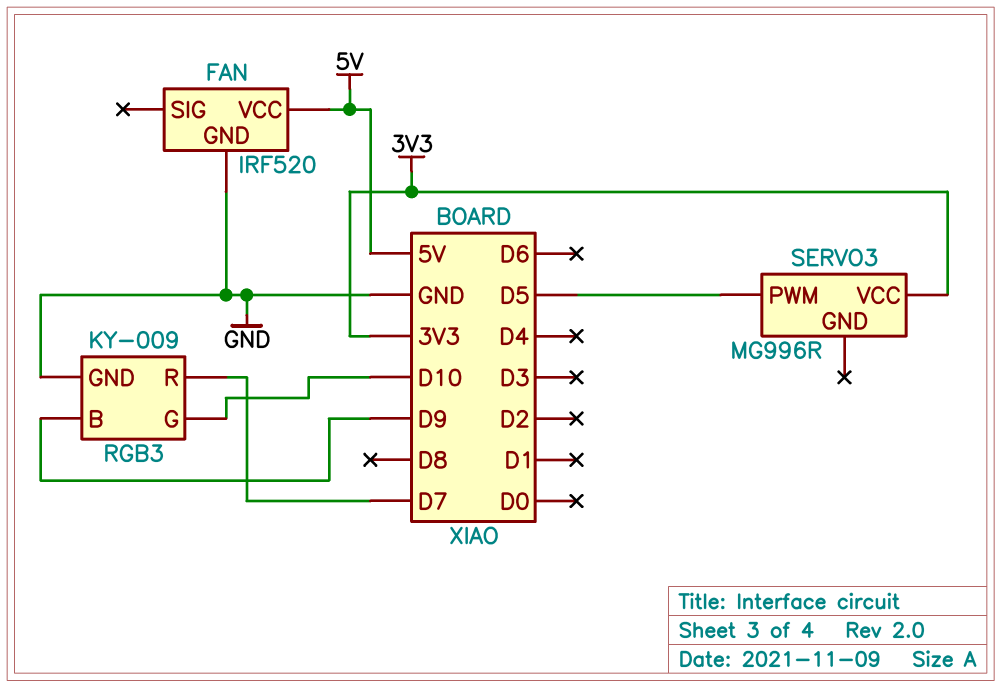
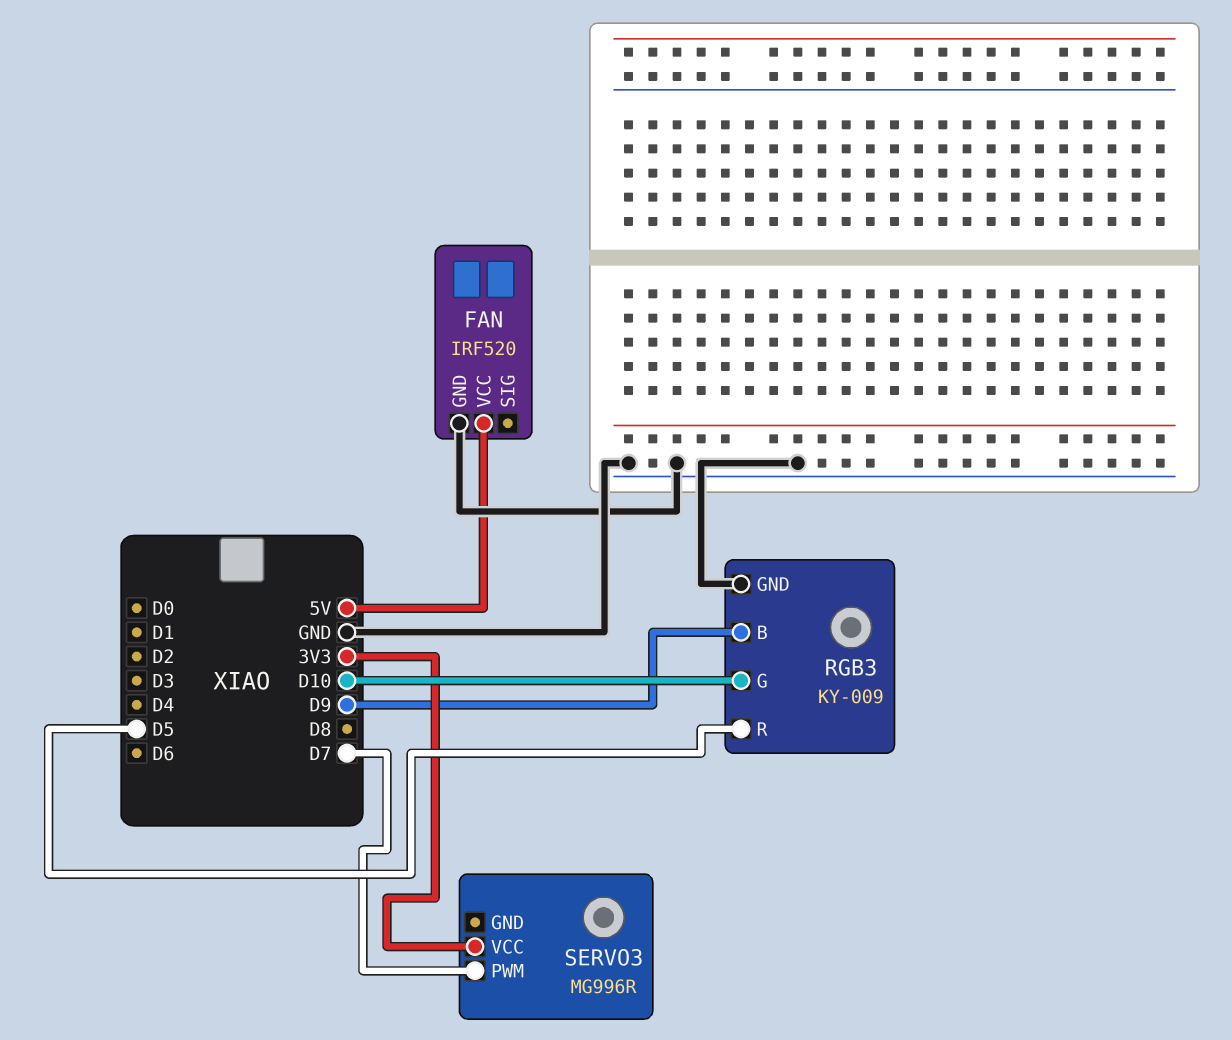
RGB3 pin R: D7 -> D5
SERVO3 pin PWM: D5 -> D7

